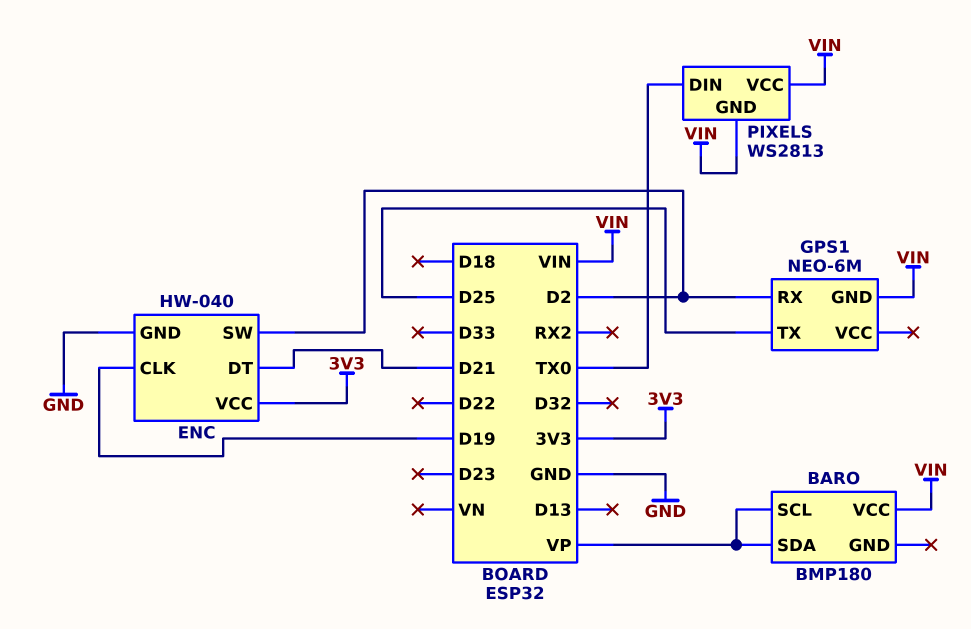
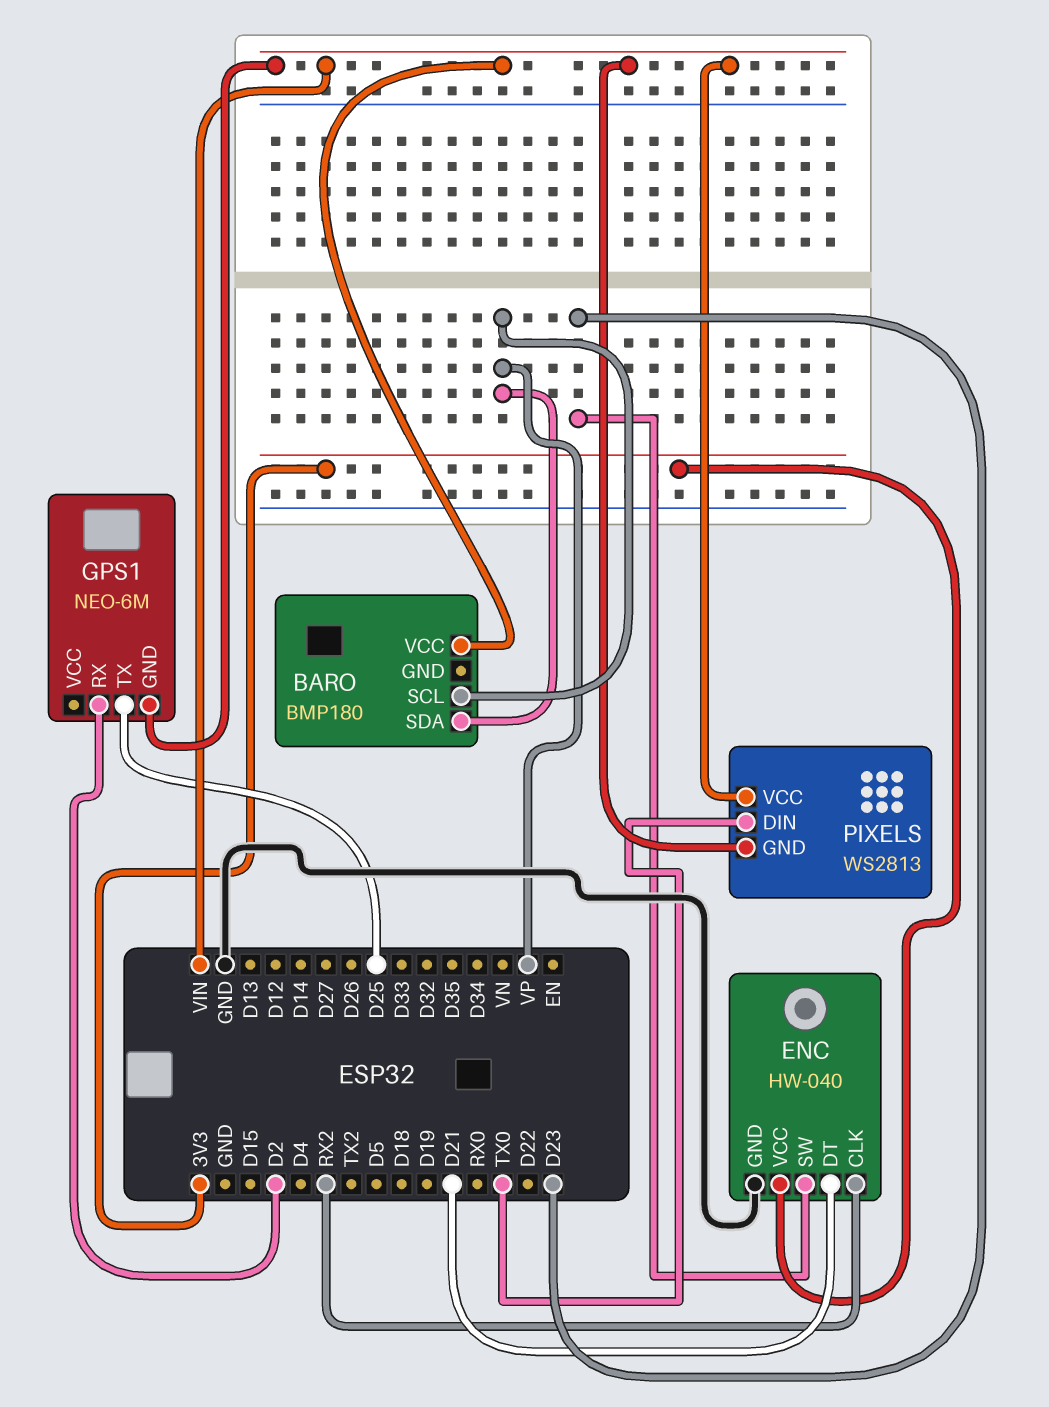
ENC pin CLK: D19 -> RX2
ENC pin SW: D2 -> D23

